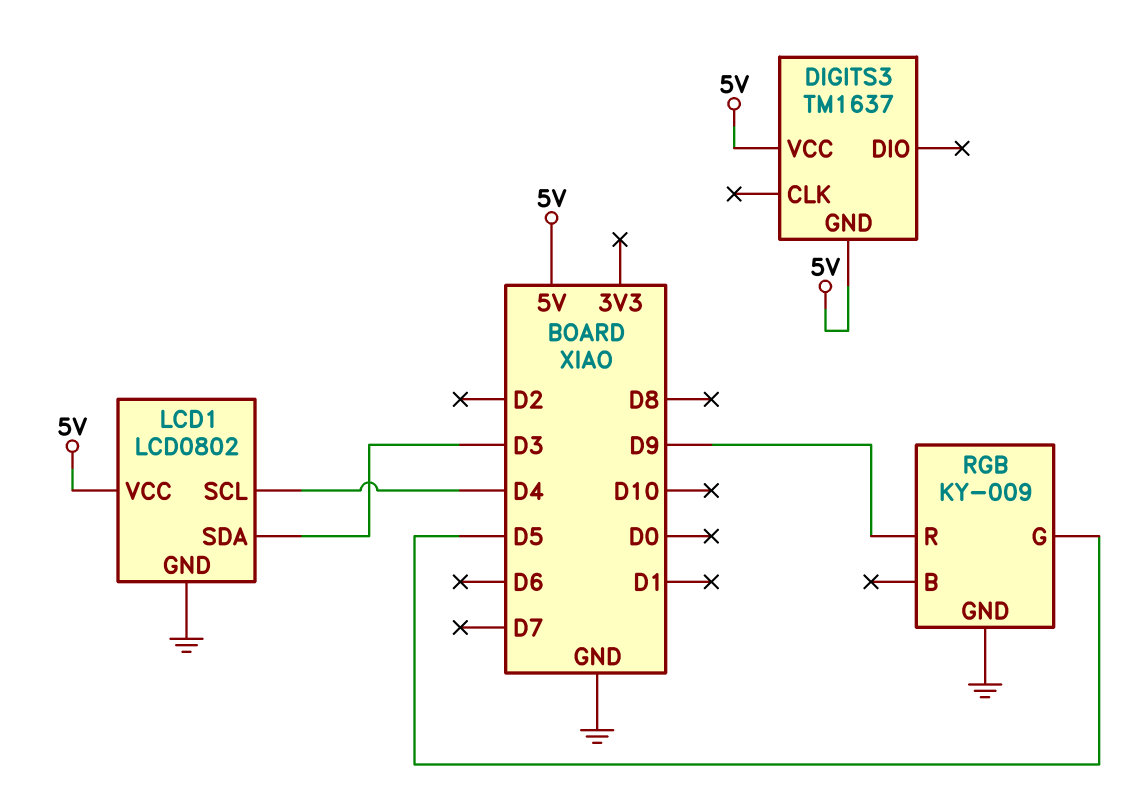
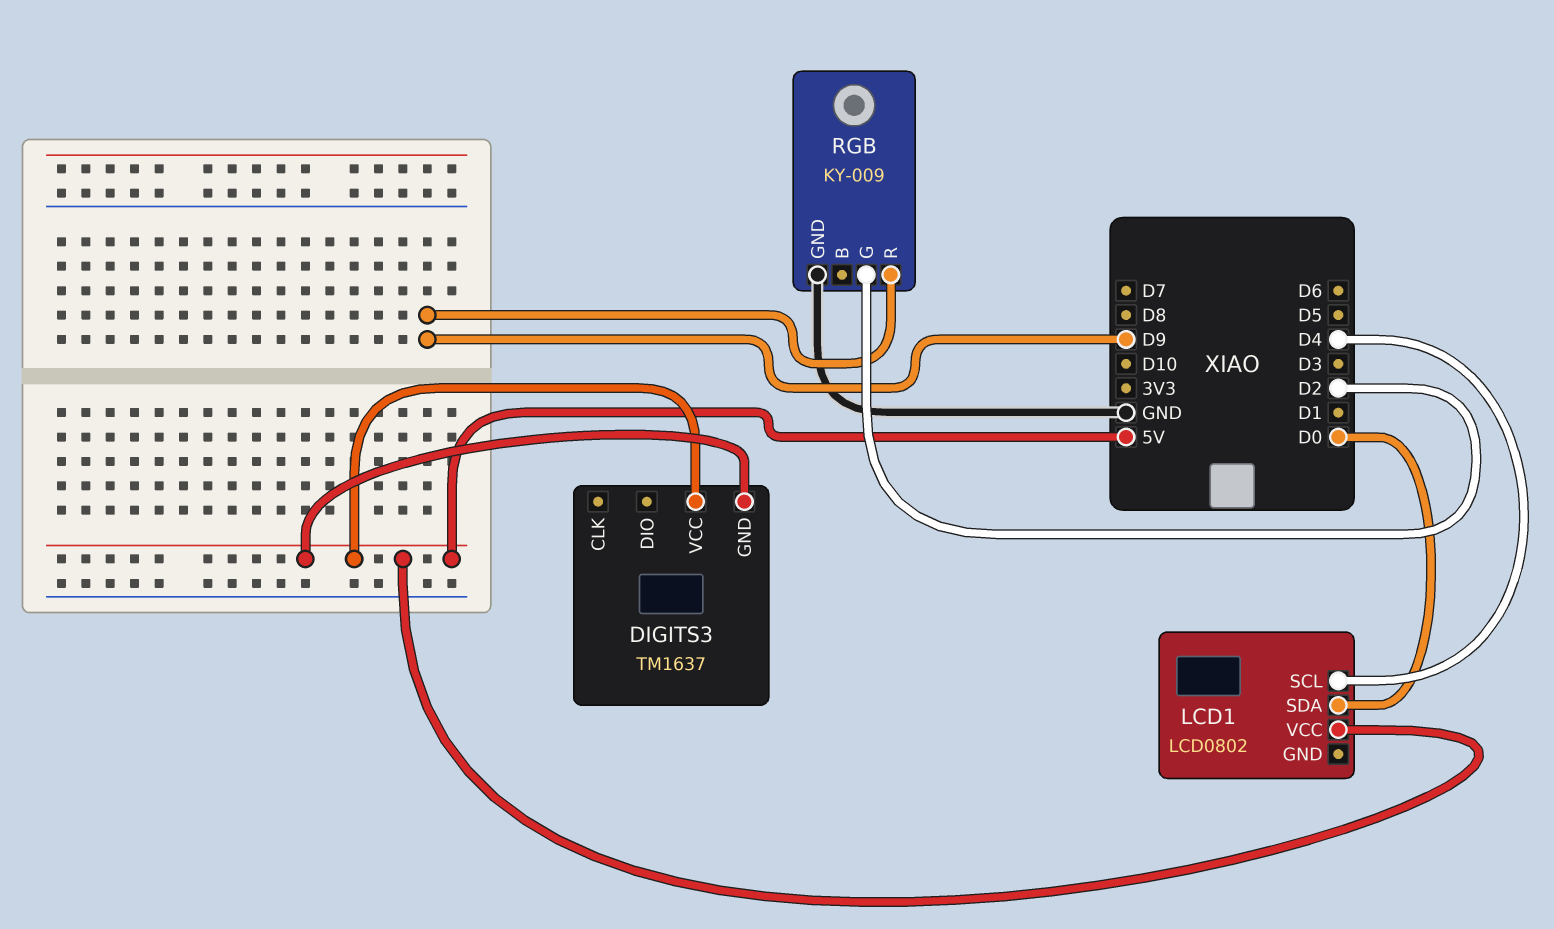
LCD1 pin GND: GND -> none
LCD1 pin SDA: D3 -> D0
RGB pin G: D5 -> D2

